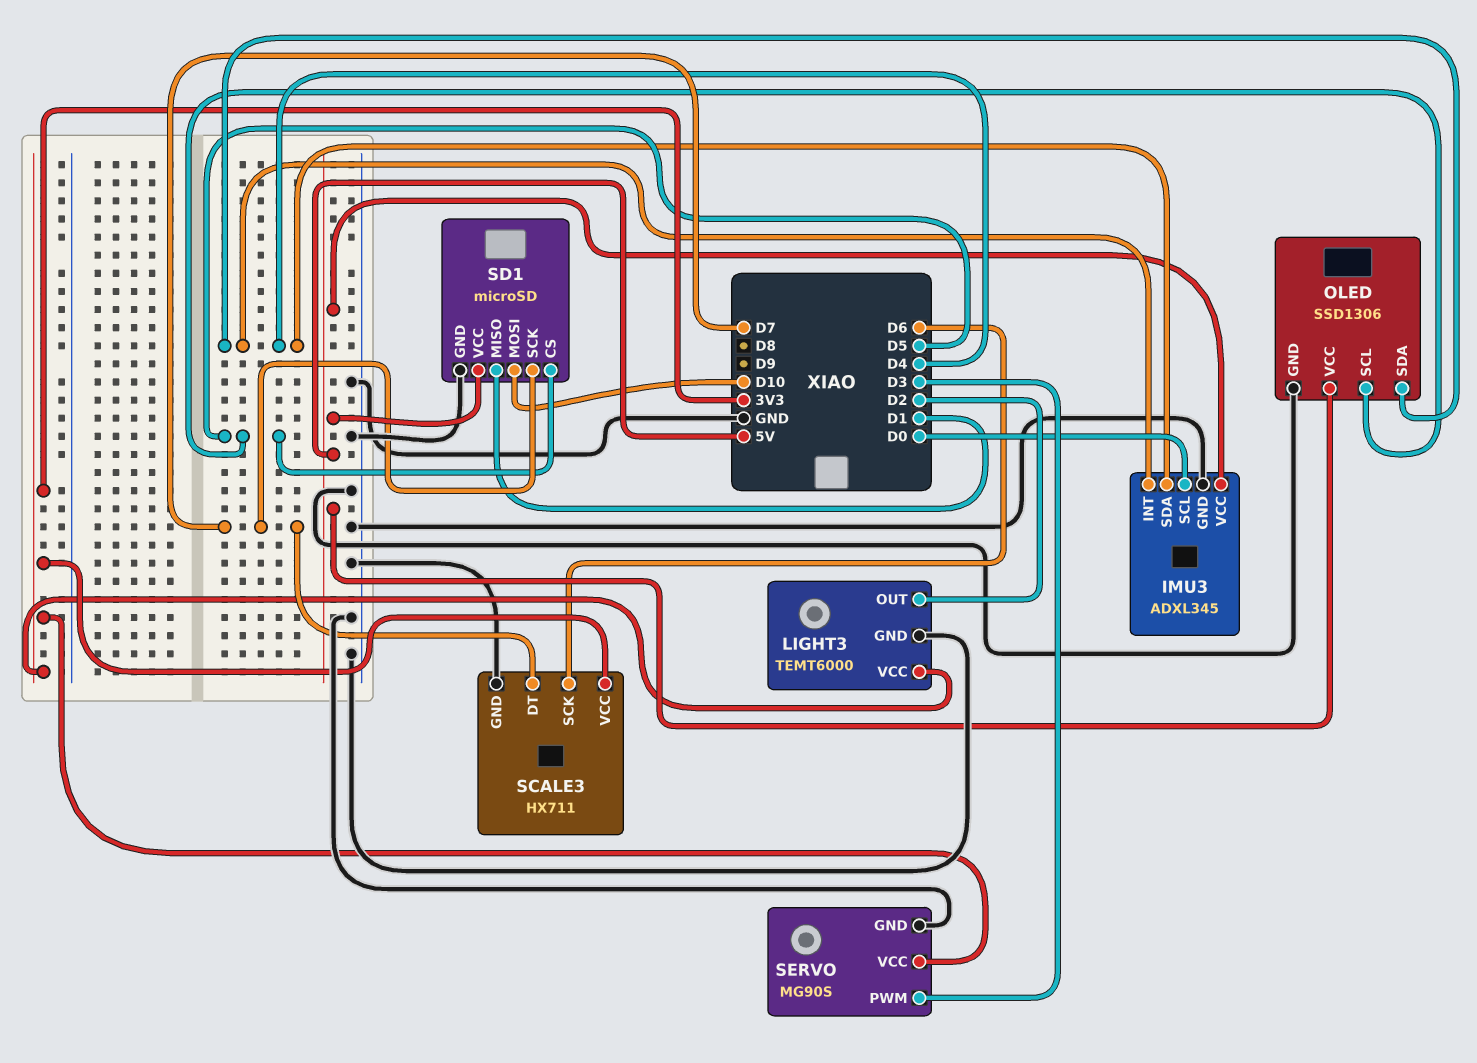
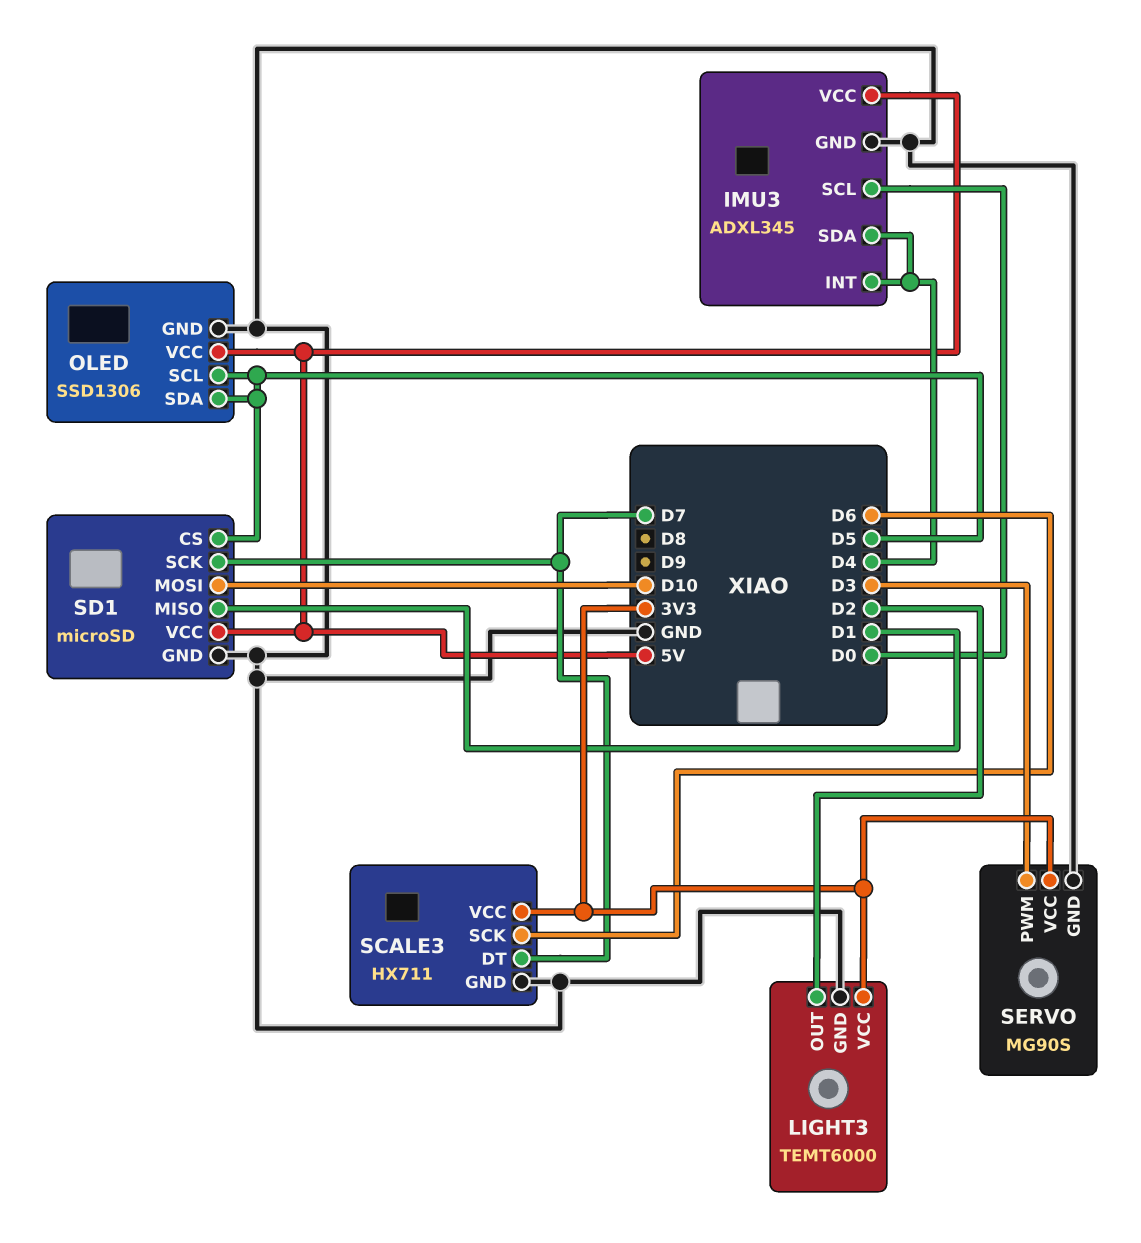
OLED pin SDA: D4 -> D5

